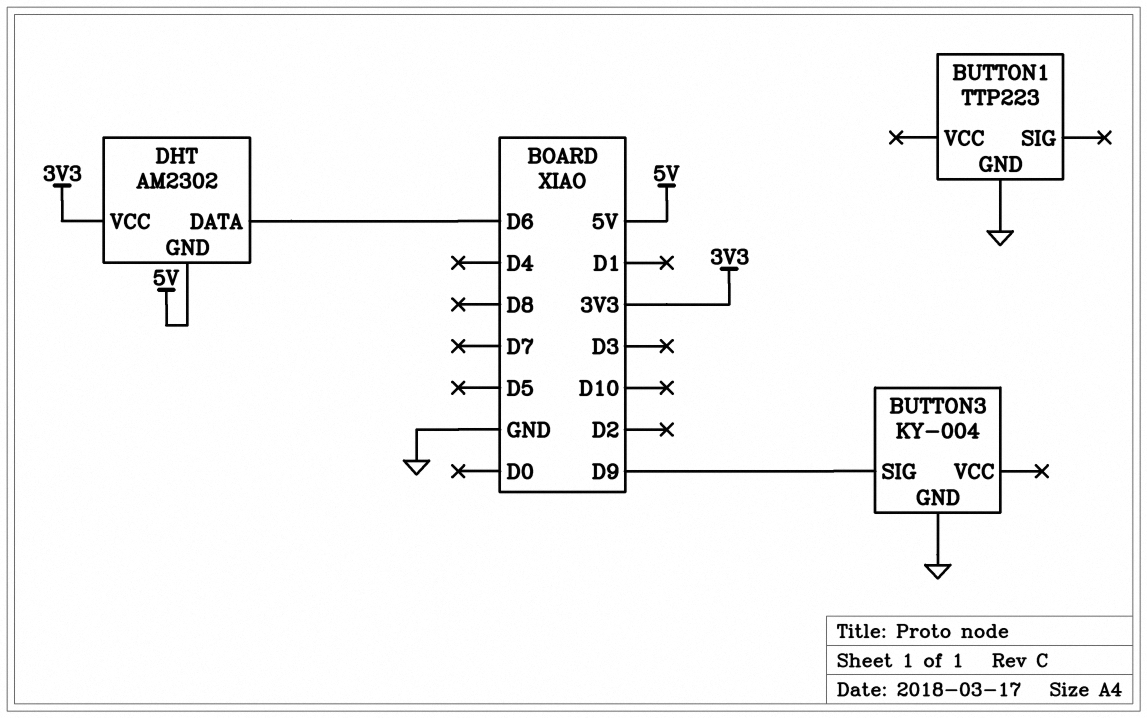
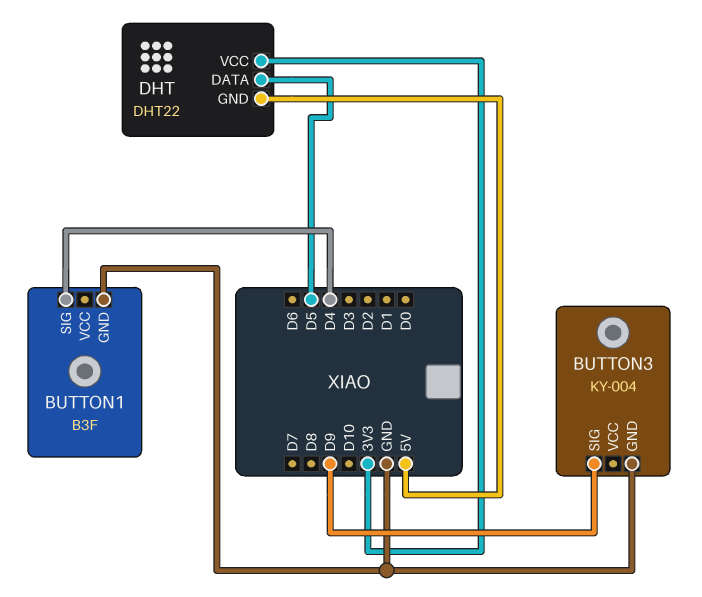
BUTTON1: TTP223 -> B3F
BUTTON1 pin SIG: none -> D4
DHT: AM2302 -> DHT22
DHT pin DATA: D6 -> D5

